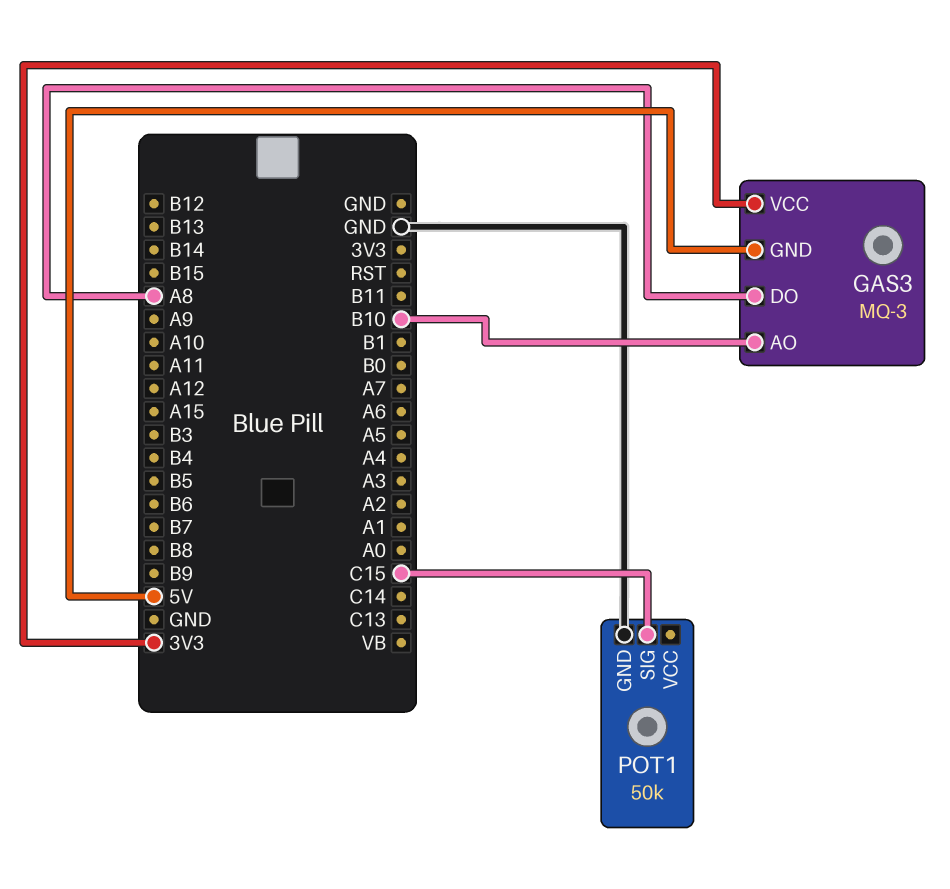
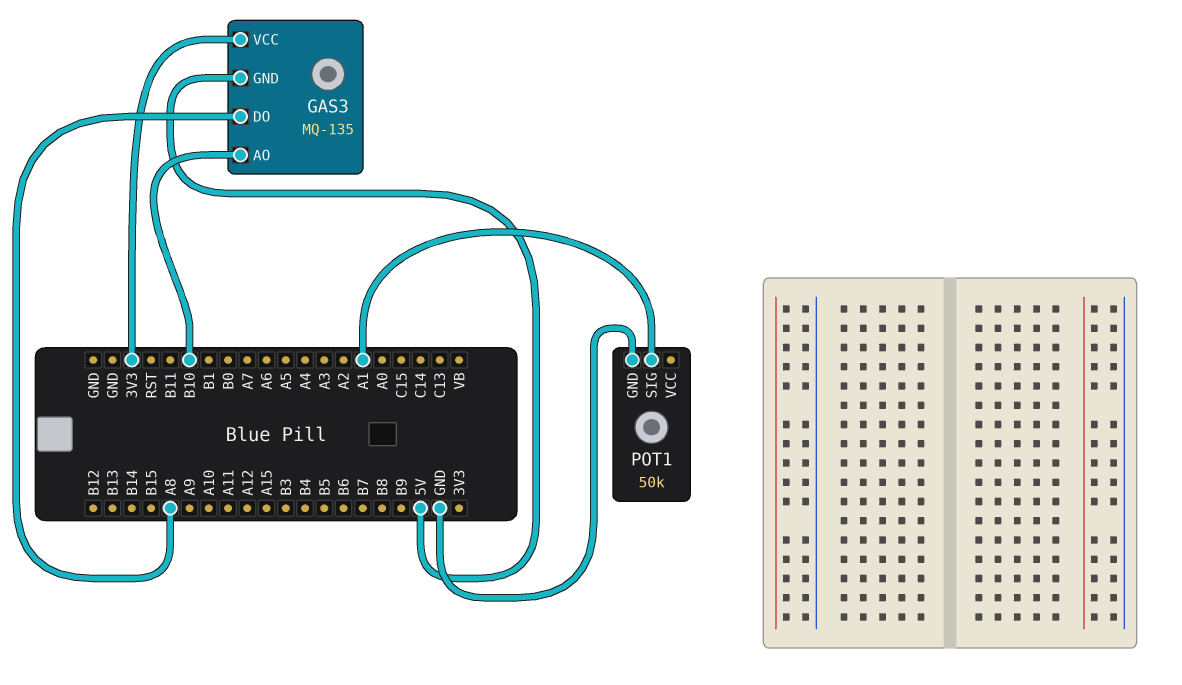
GAS3: MQ-3 -> MQ-135
POT1 pin SIG: C15 -> A1

